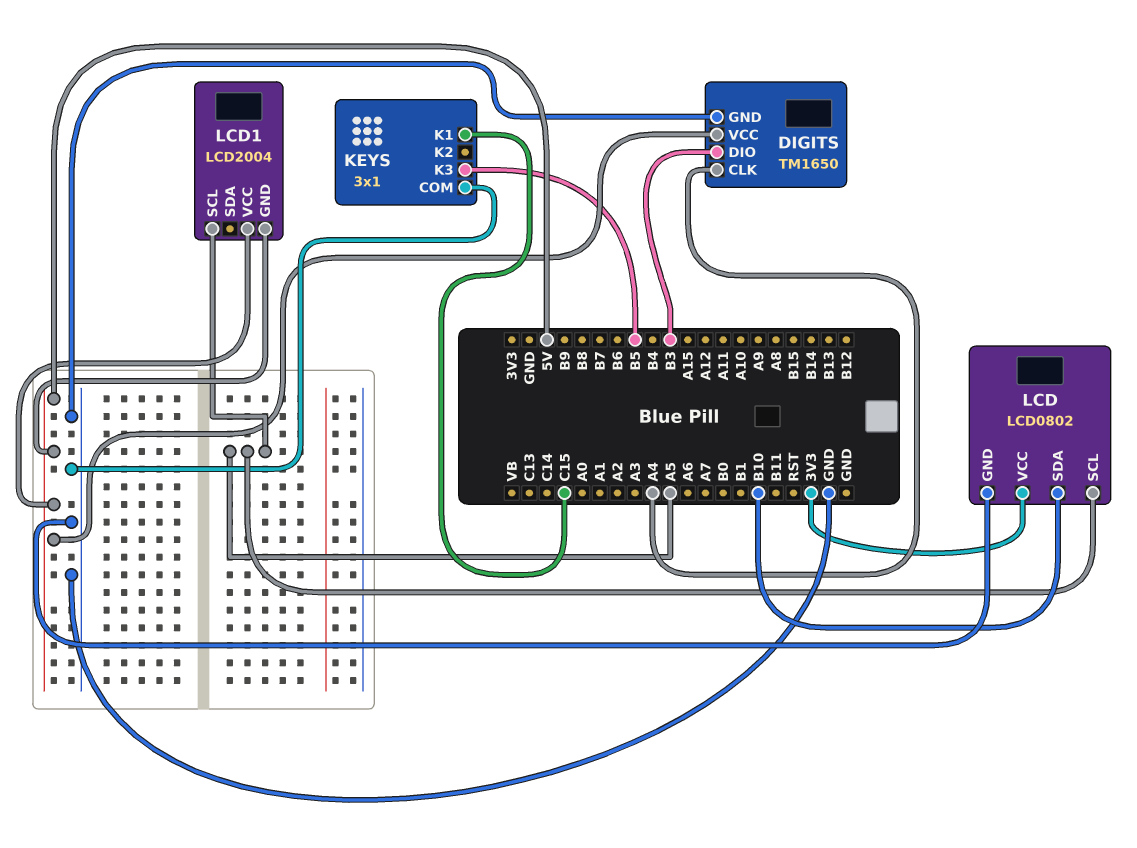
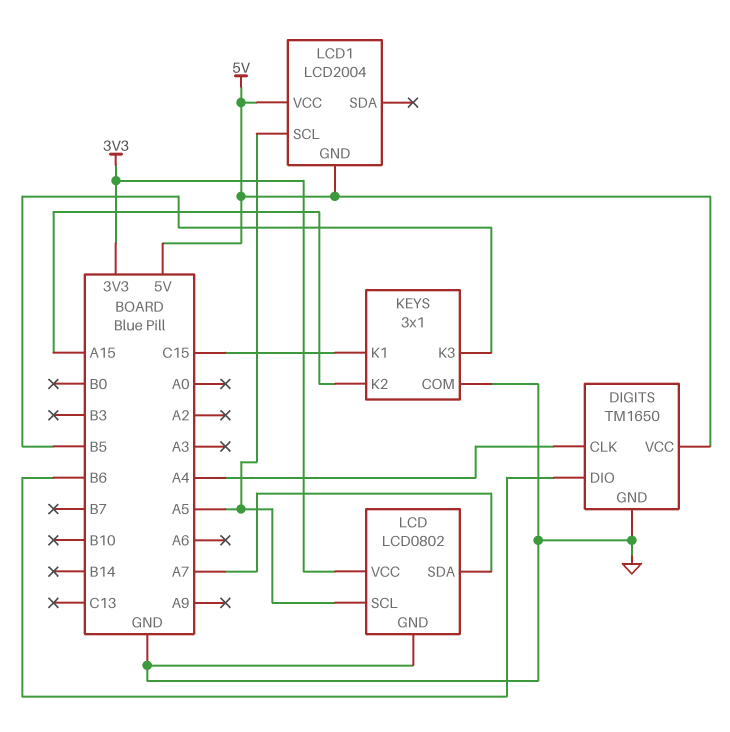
DIGITS pin DIO: B3 -> B6
KEYS pin K2: none -> A15
LCD pin SDA: B10 -> A7

